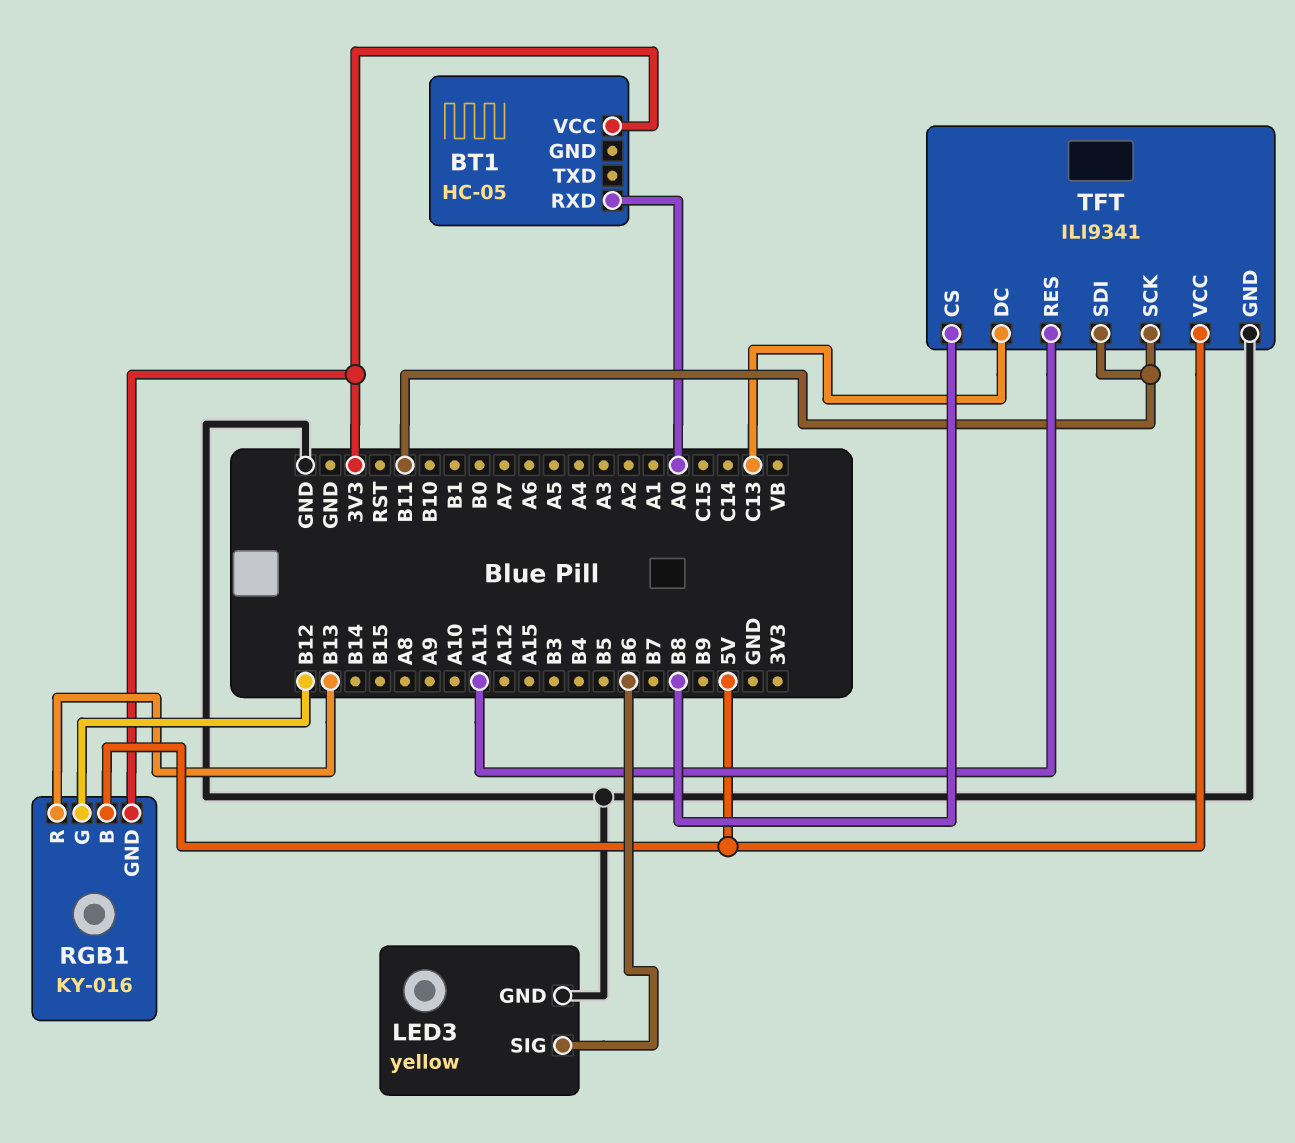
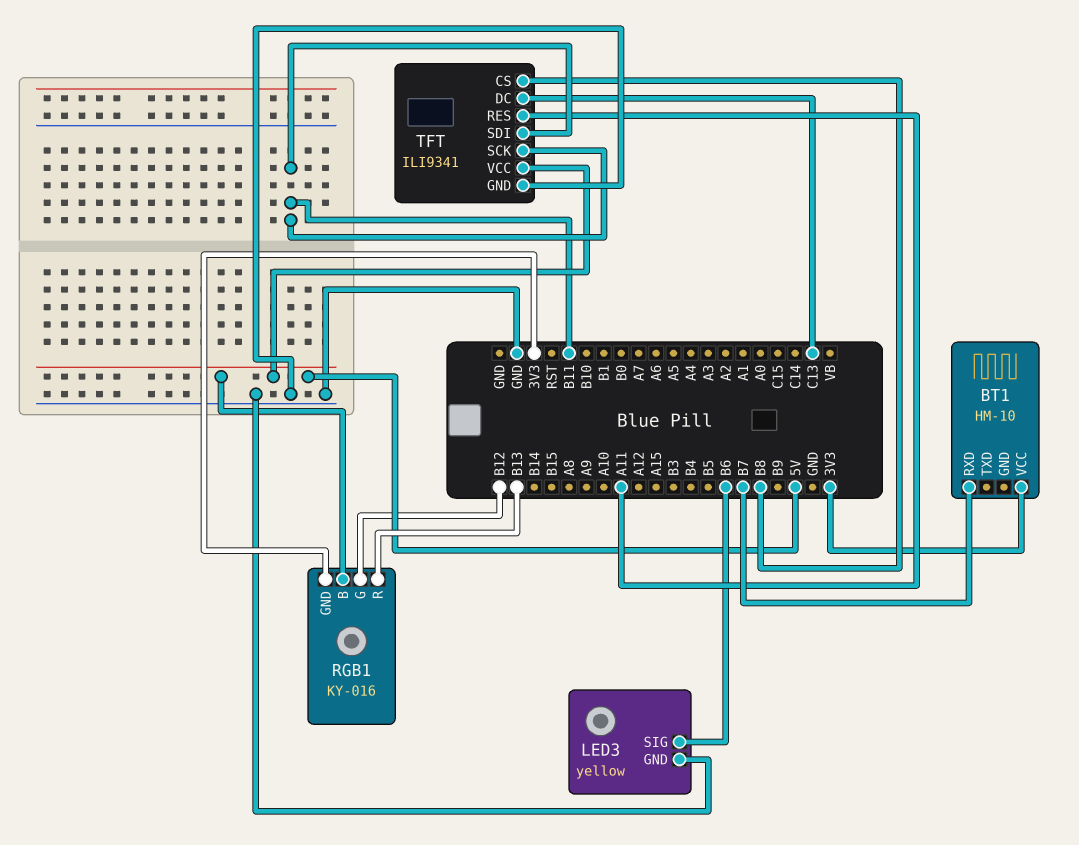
BT1: HC-05 -> HM-10
BT1 pin RXD: A0 -> B7

